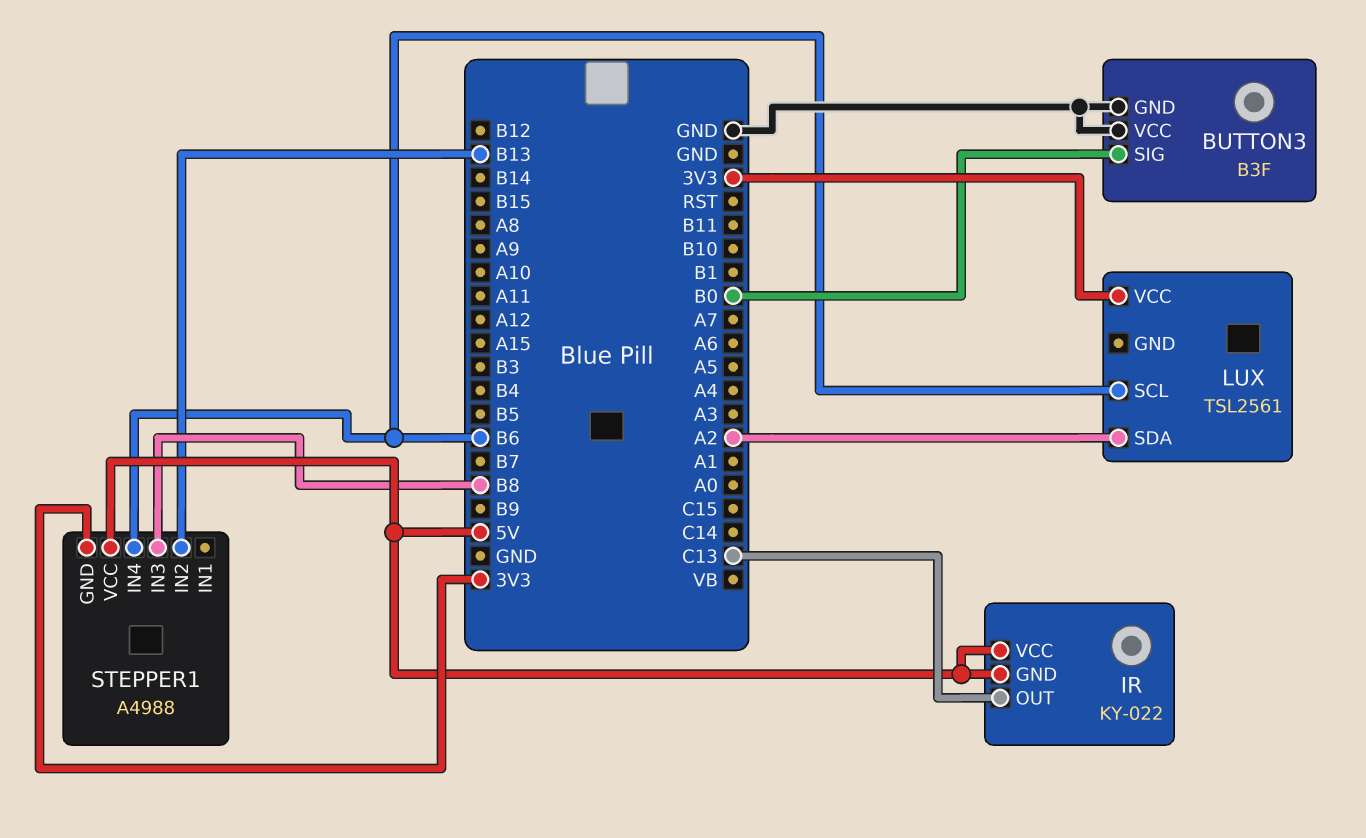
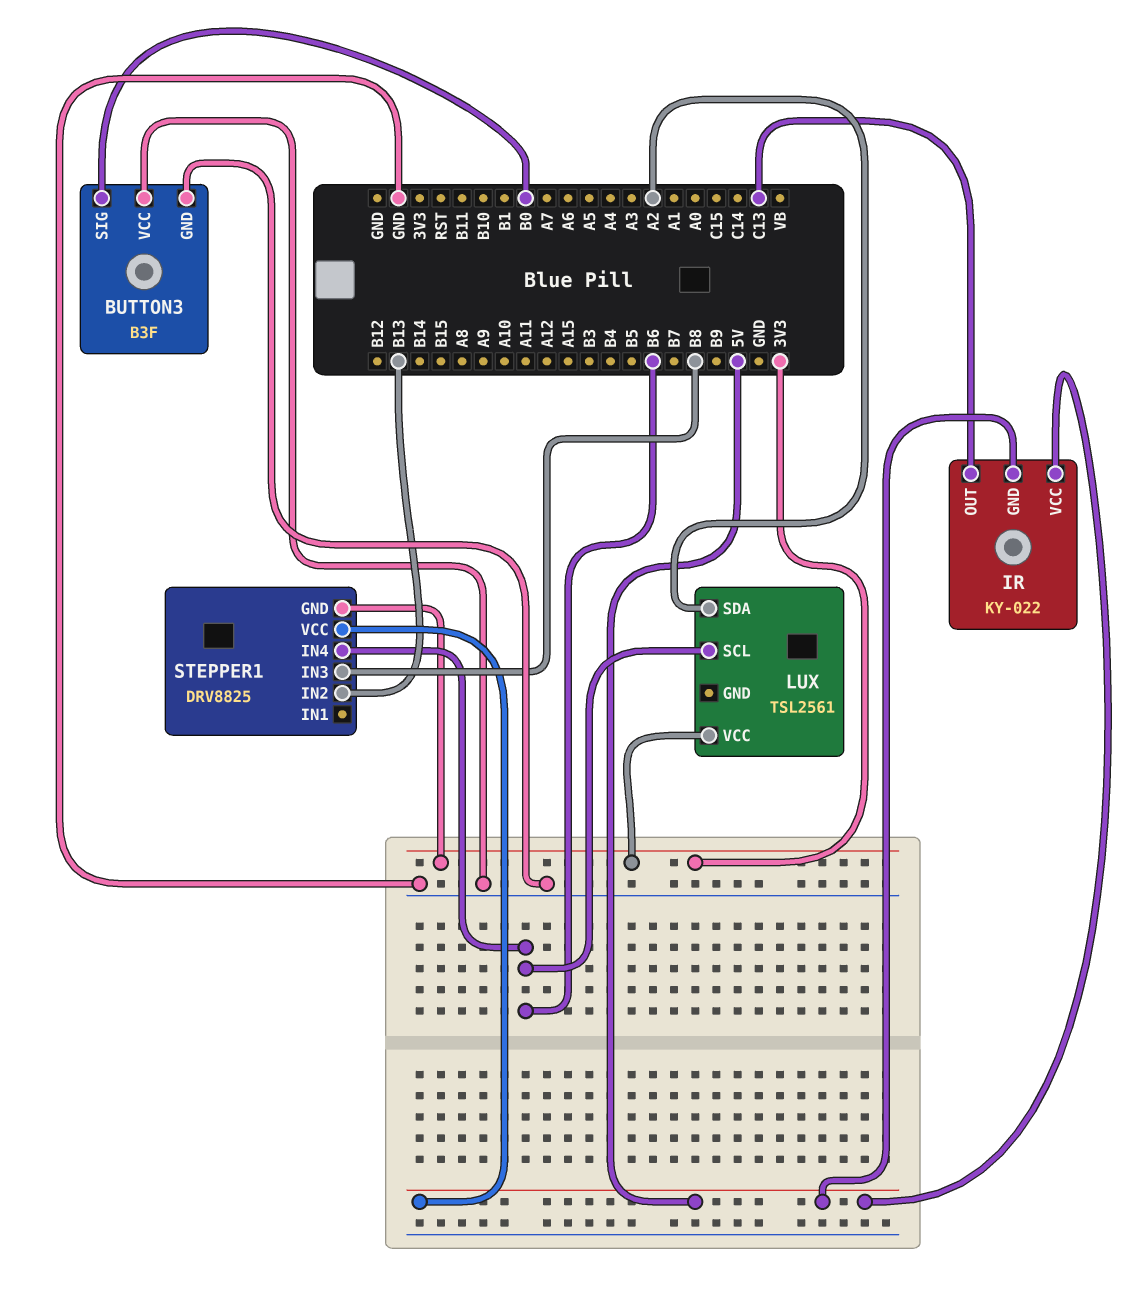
STEPPER1: A4988 -> DRV8825

